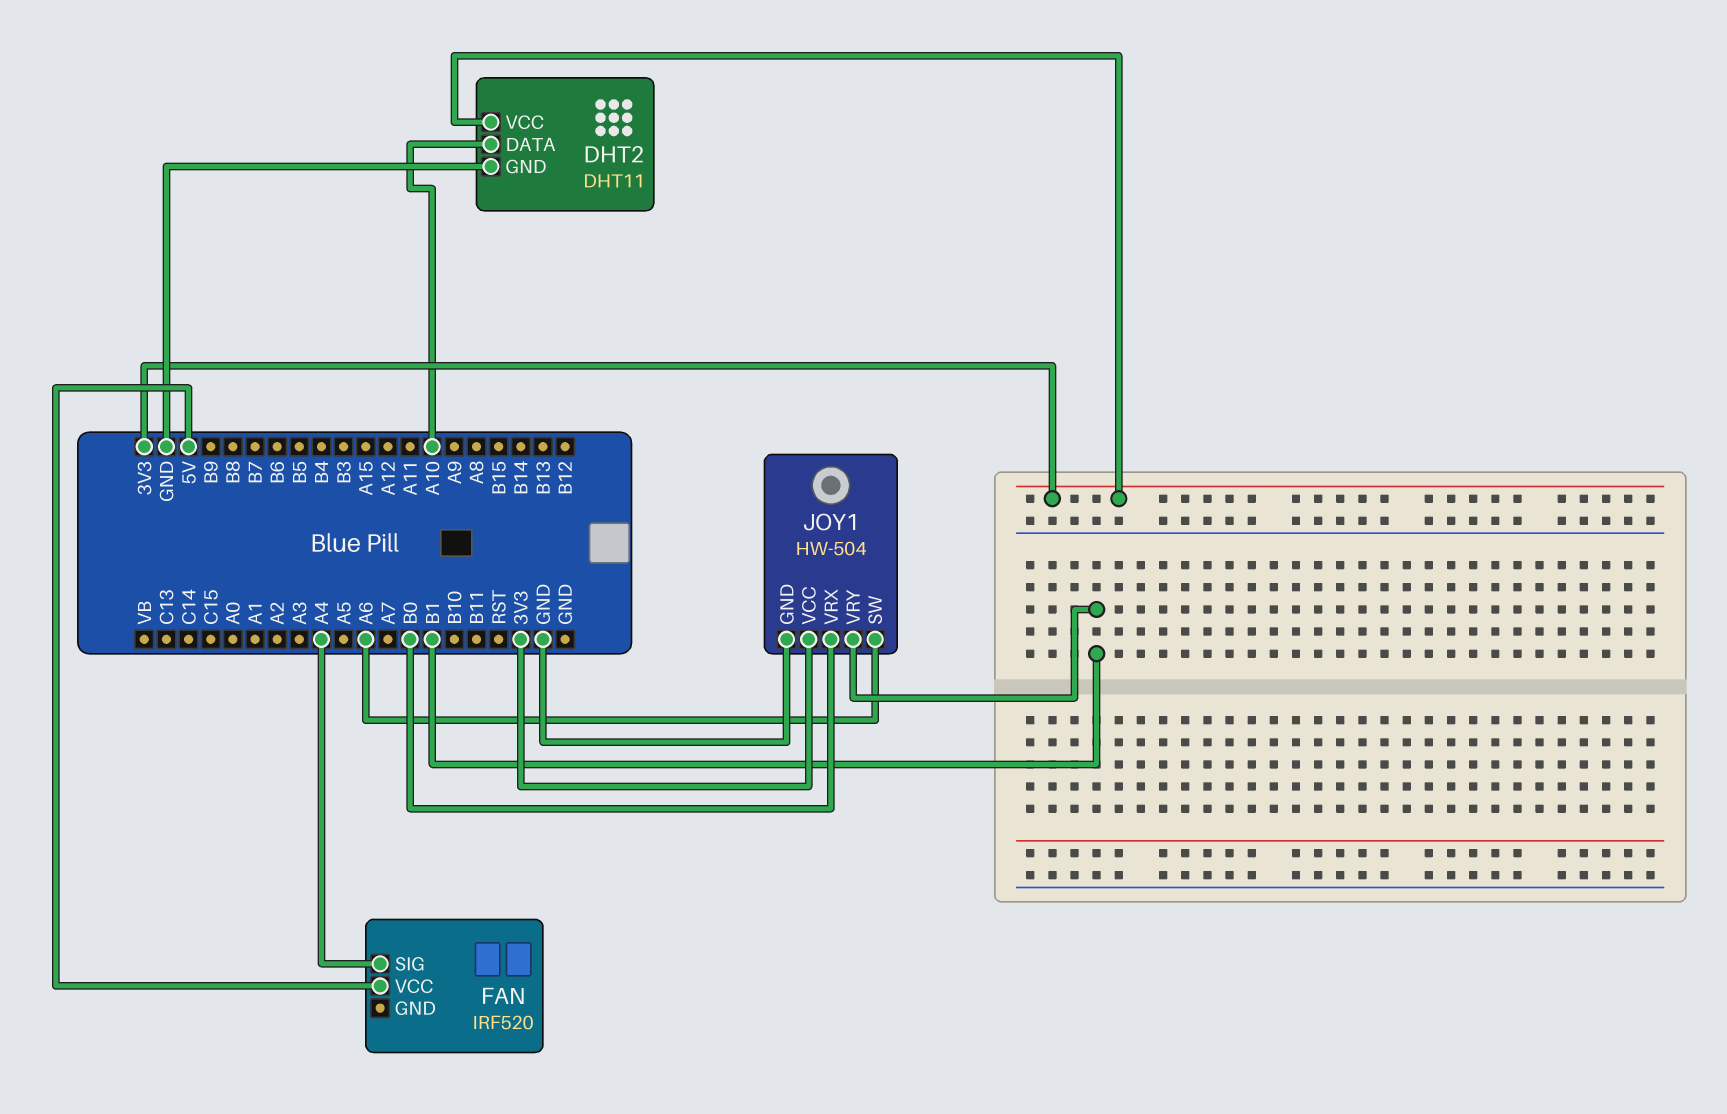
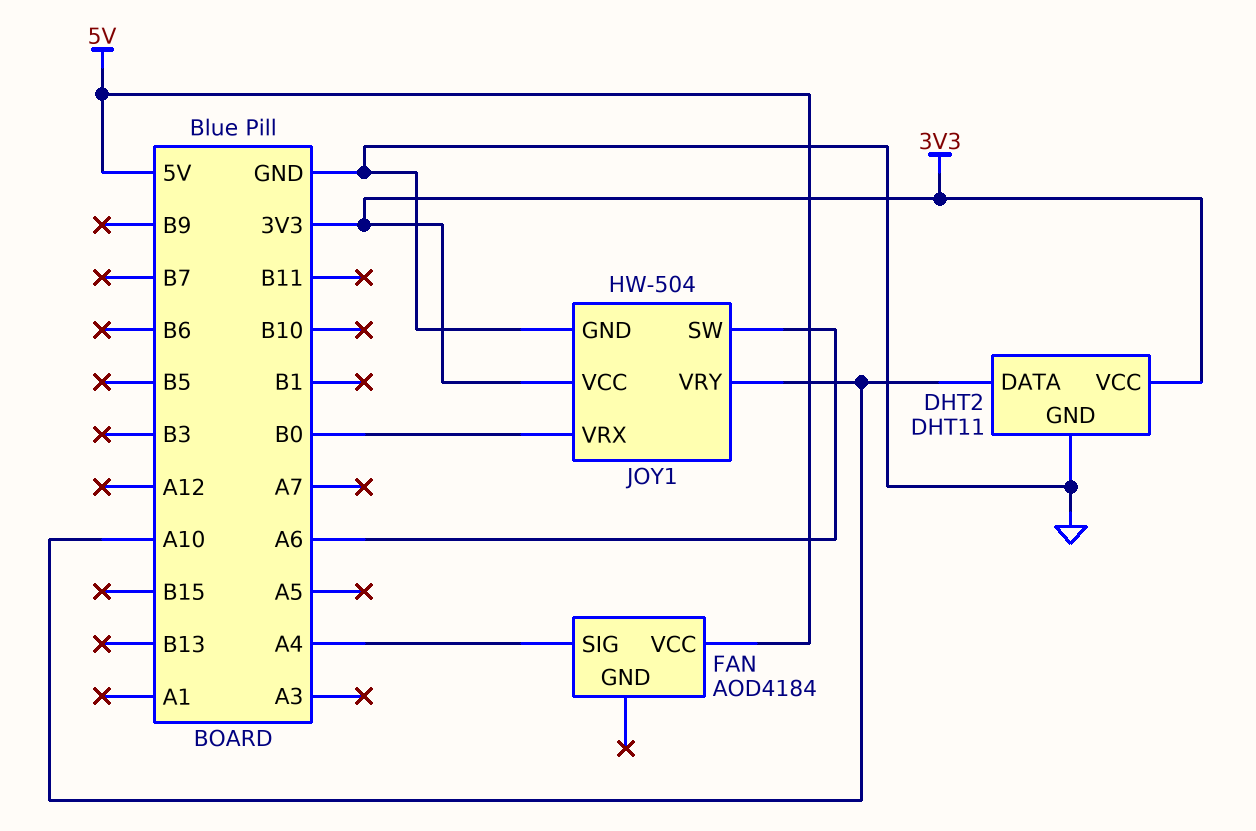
FAN: IRF520 -> AOD4184
JOY1 pin VRY: B1 -> A10

